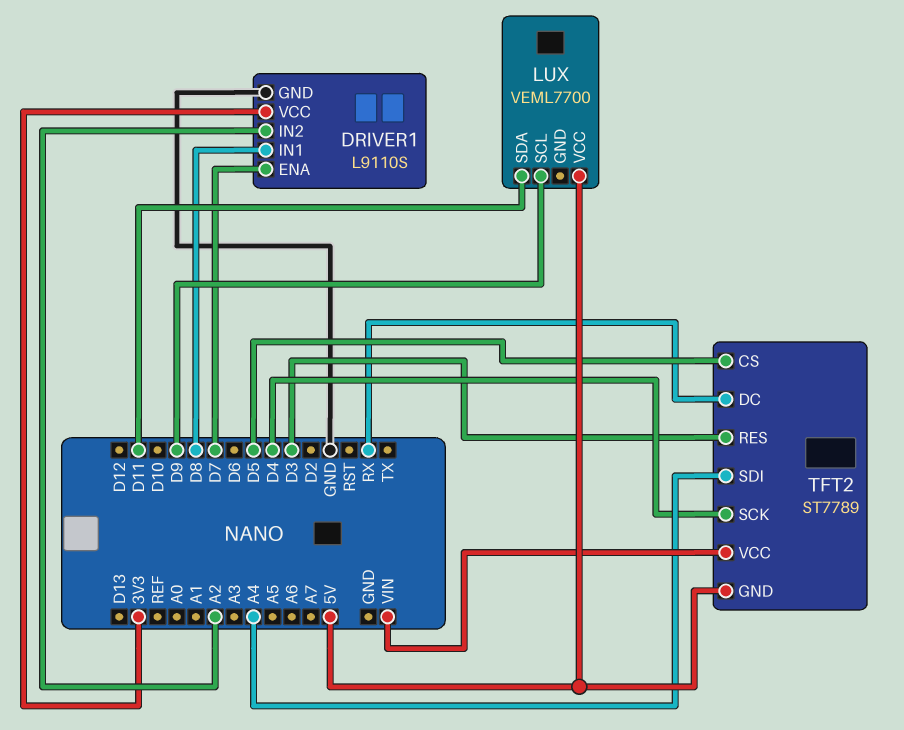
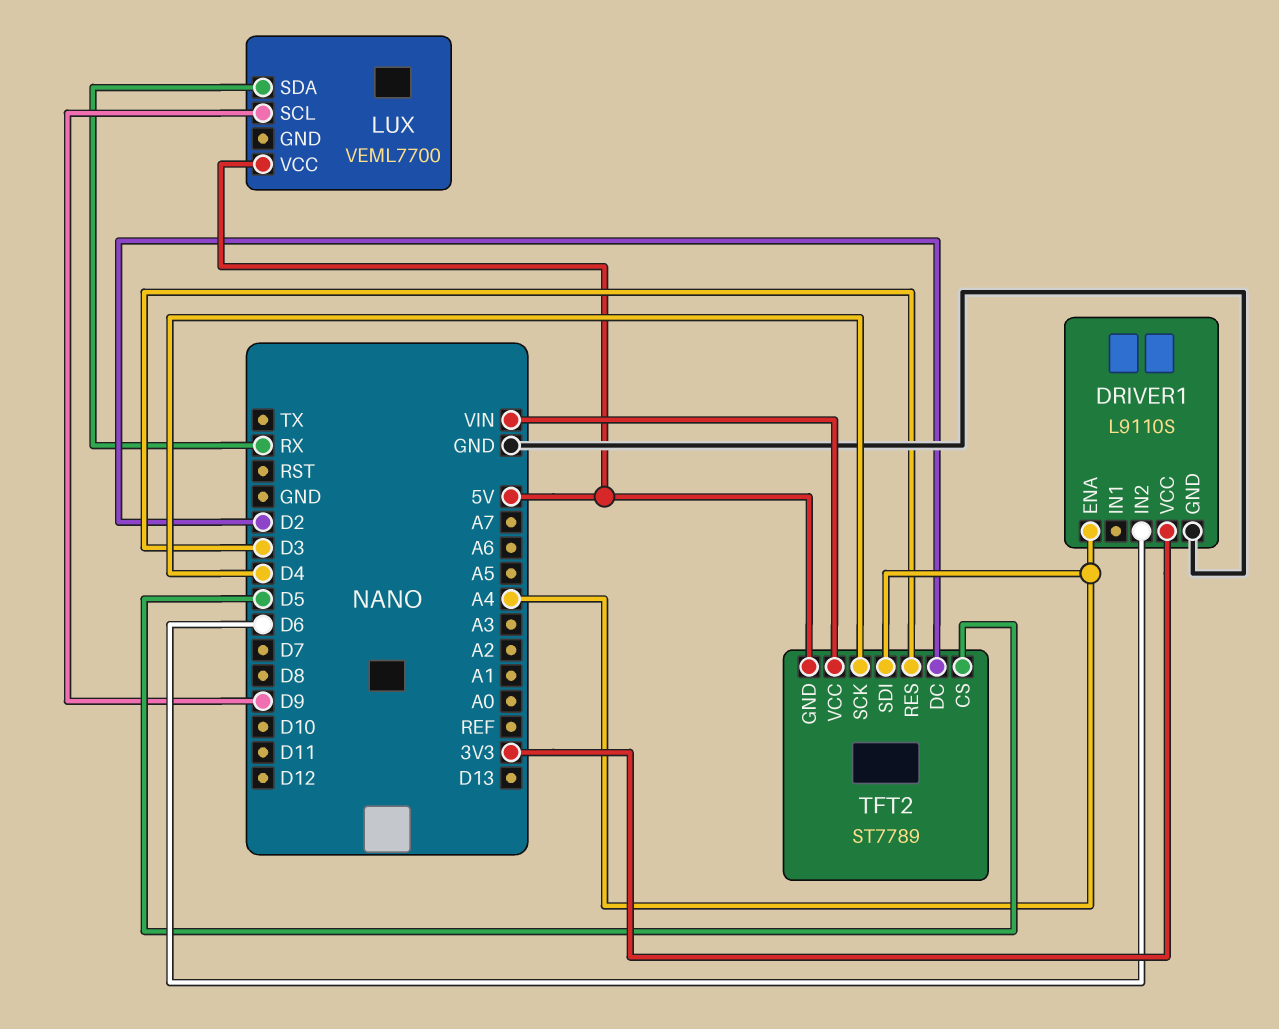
DRIVER1 pin ENA: D7 -> A4
DRIVER1 pin IN1: D8 -> none
DRIVER1 pin IN2: A2 -> D6
LUX pin SDA: D11 -> RX
TFT2 pin DC: RX -> D2

